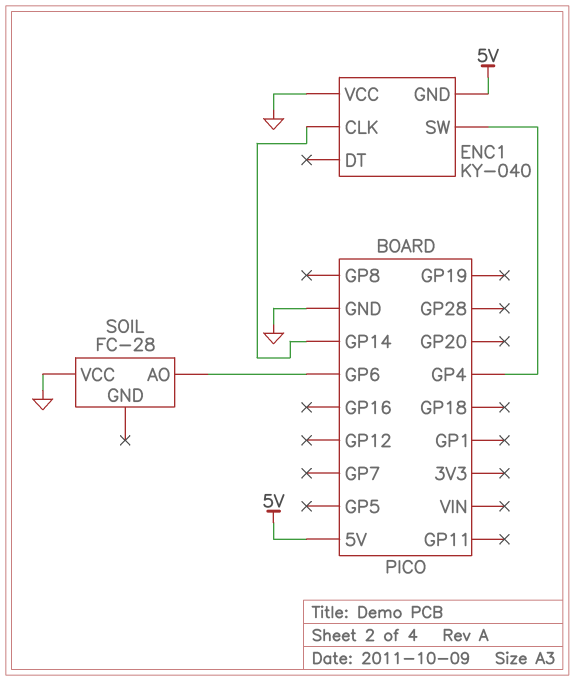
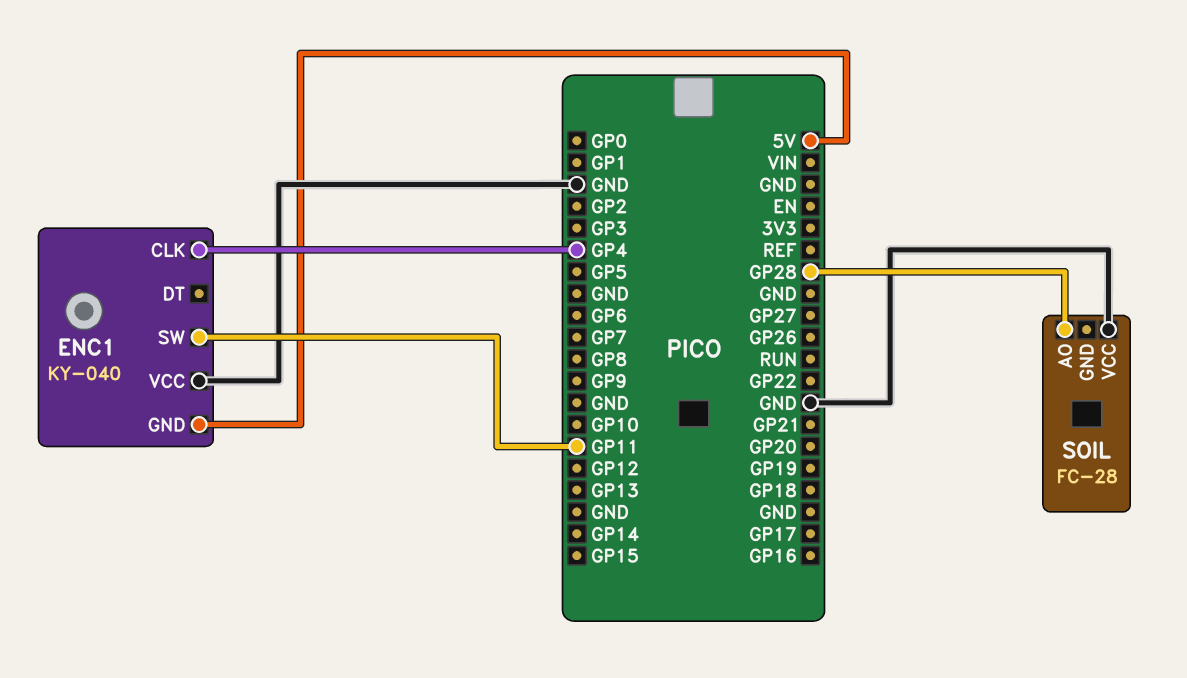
ENC1 pin CLK: GP14 -> GP4
ENC1 pin SW: GP4 -> GP11
SOIL pin AO: GP6 -> GP28

